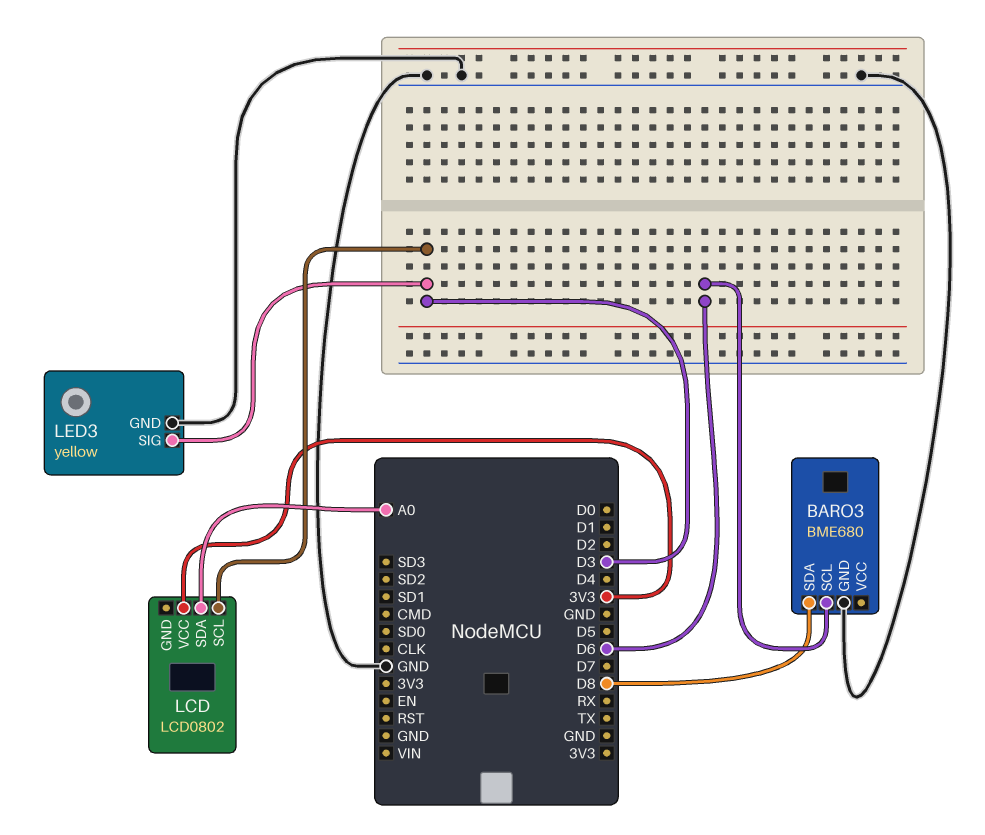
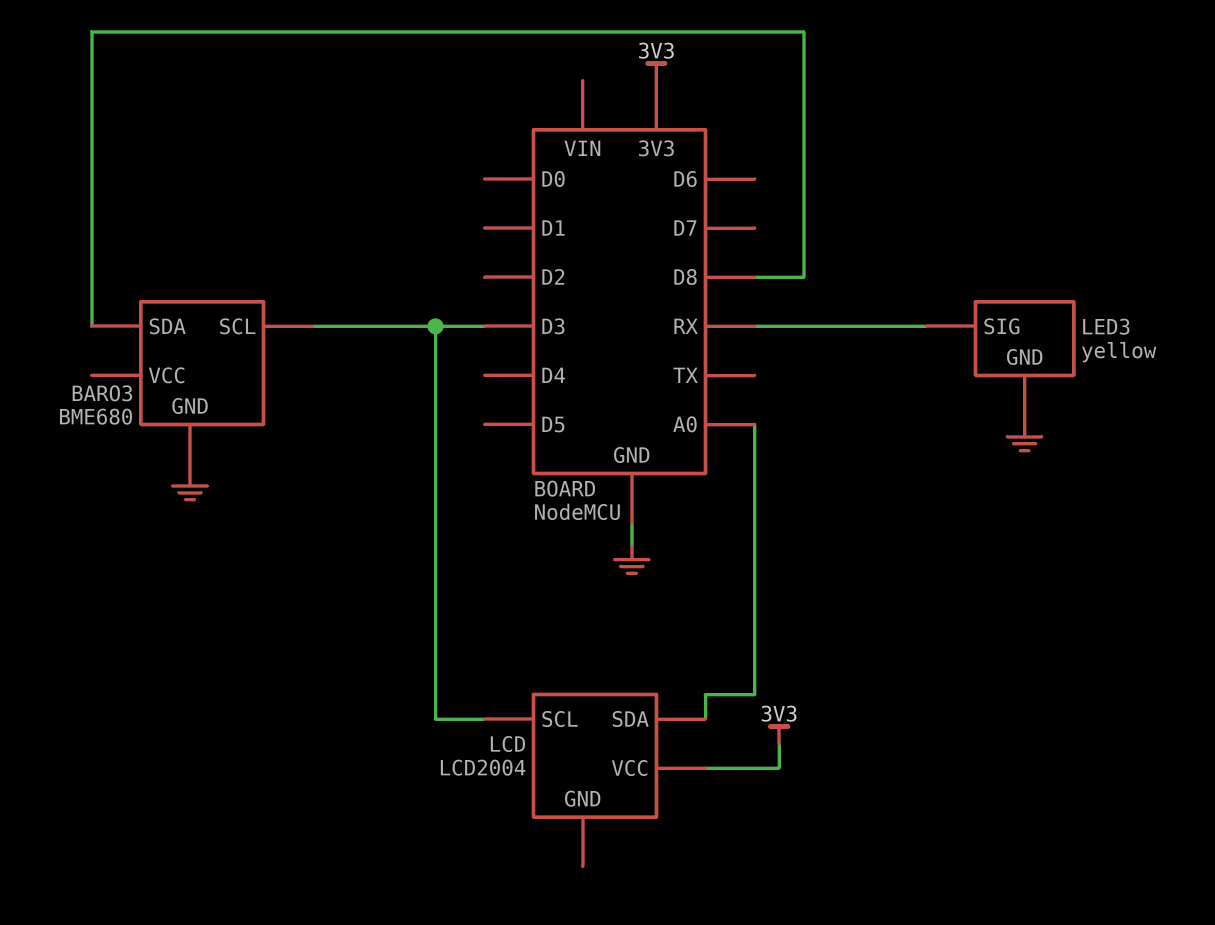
BARO3 pin SCL: D6 -> D3
LCD: LCD0802 -> LCD2004
LED3 pin SIG: D3 -> RX

